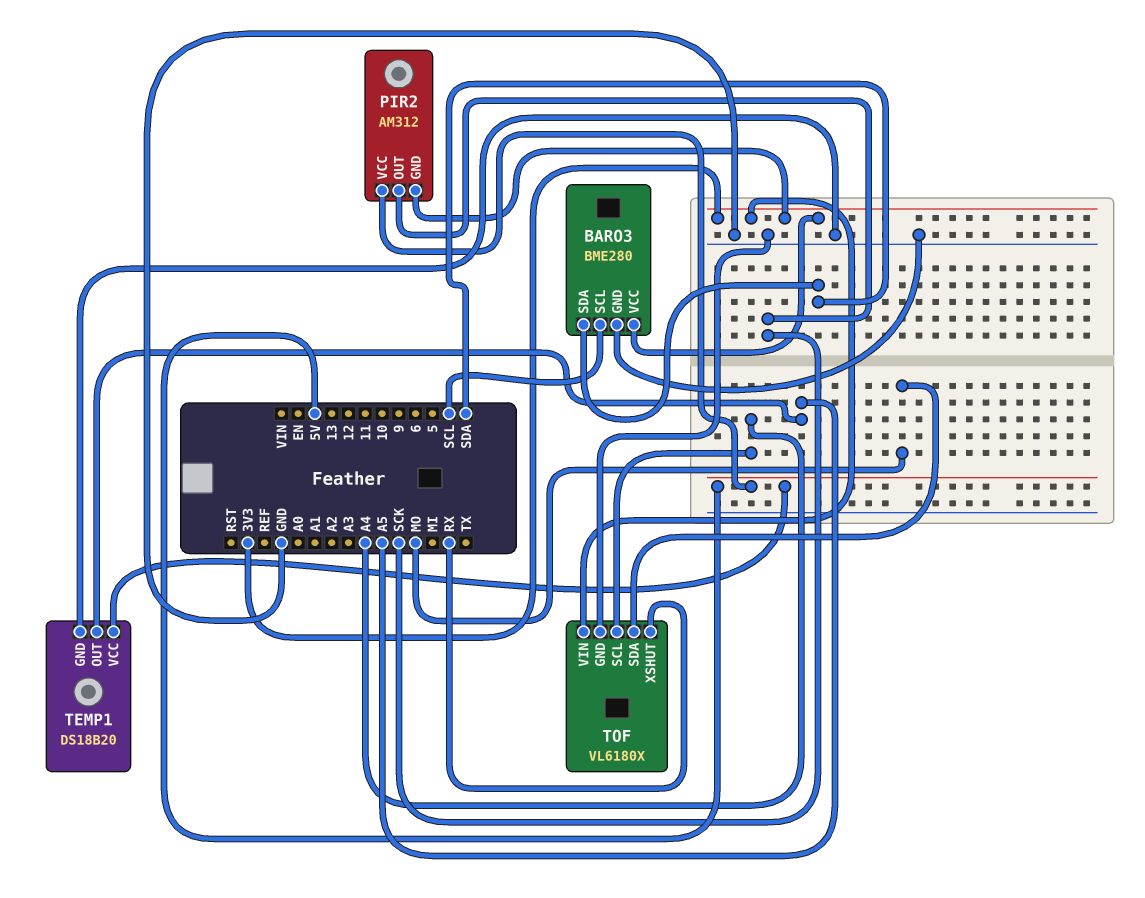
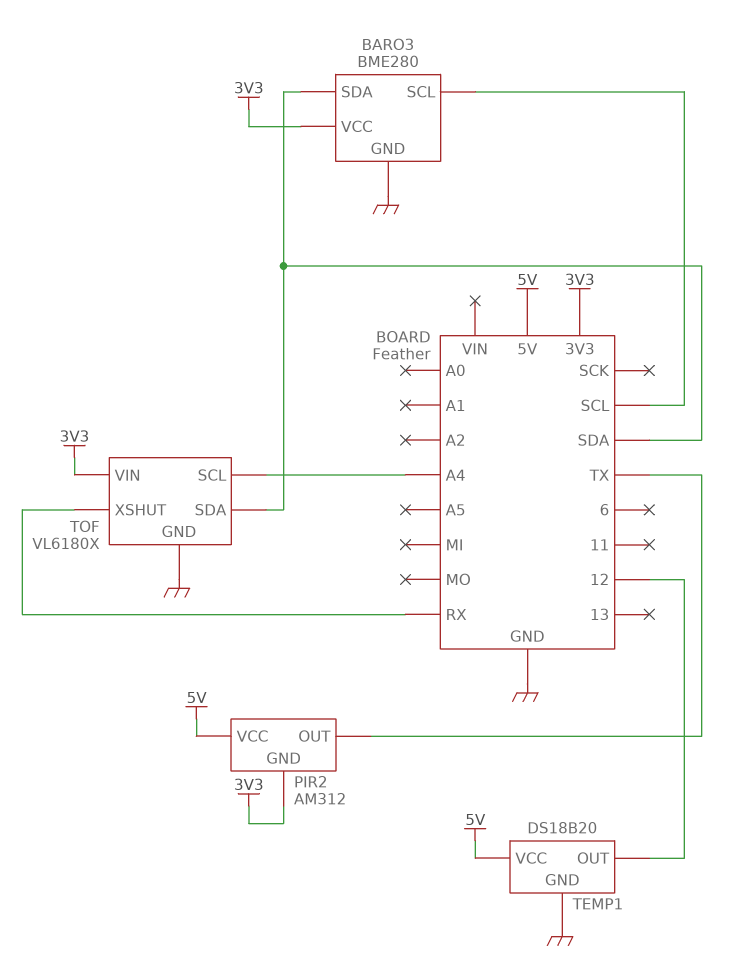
PIR2 pin OUT: SCK -> TX
TEMP1 pin OUT: A5 -> 12
TOF pin SDA: MO -> SDA

